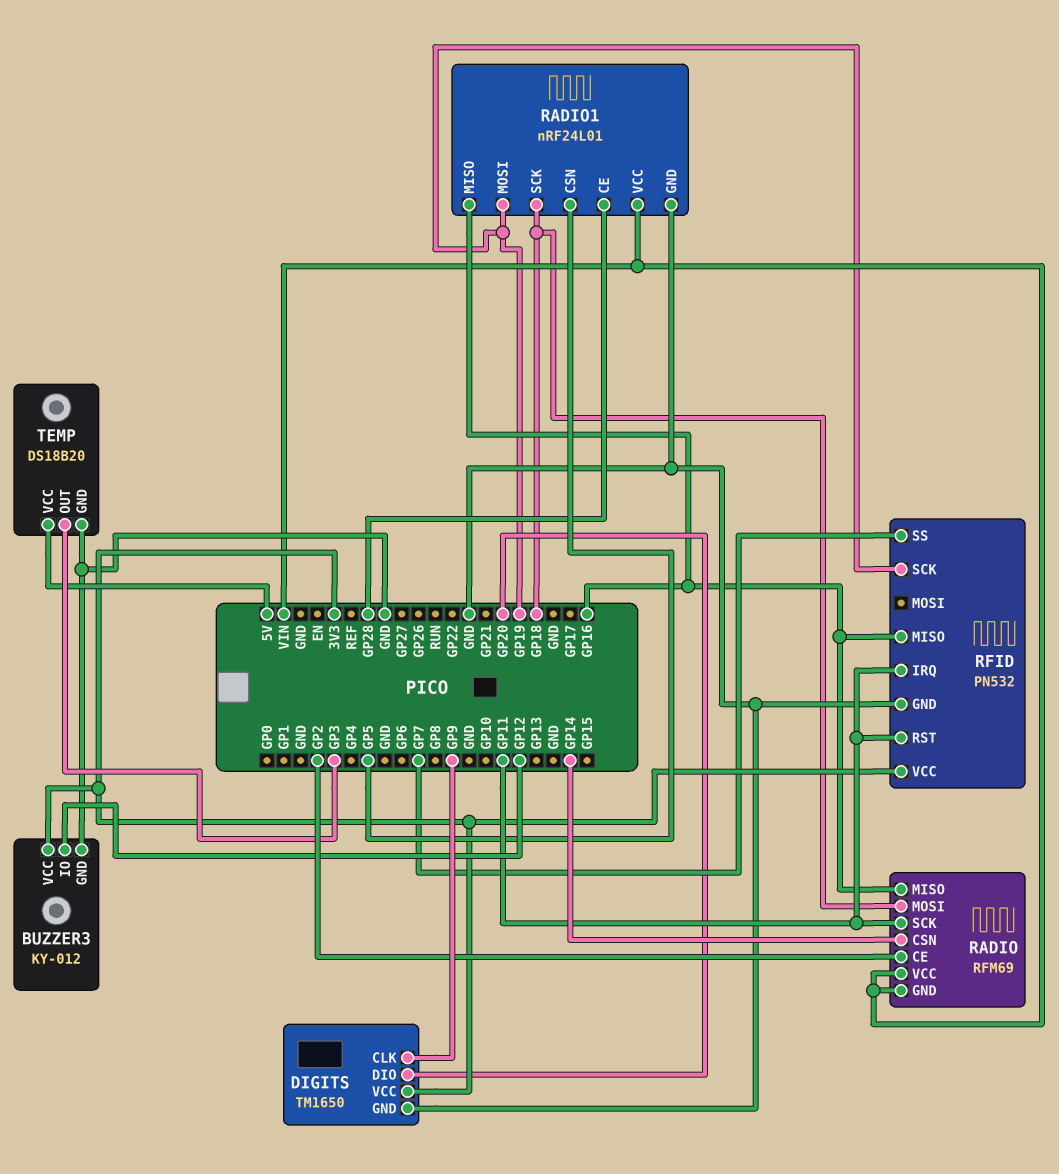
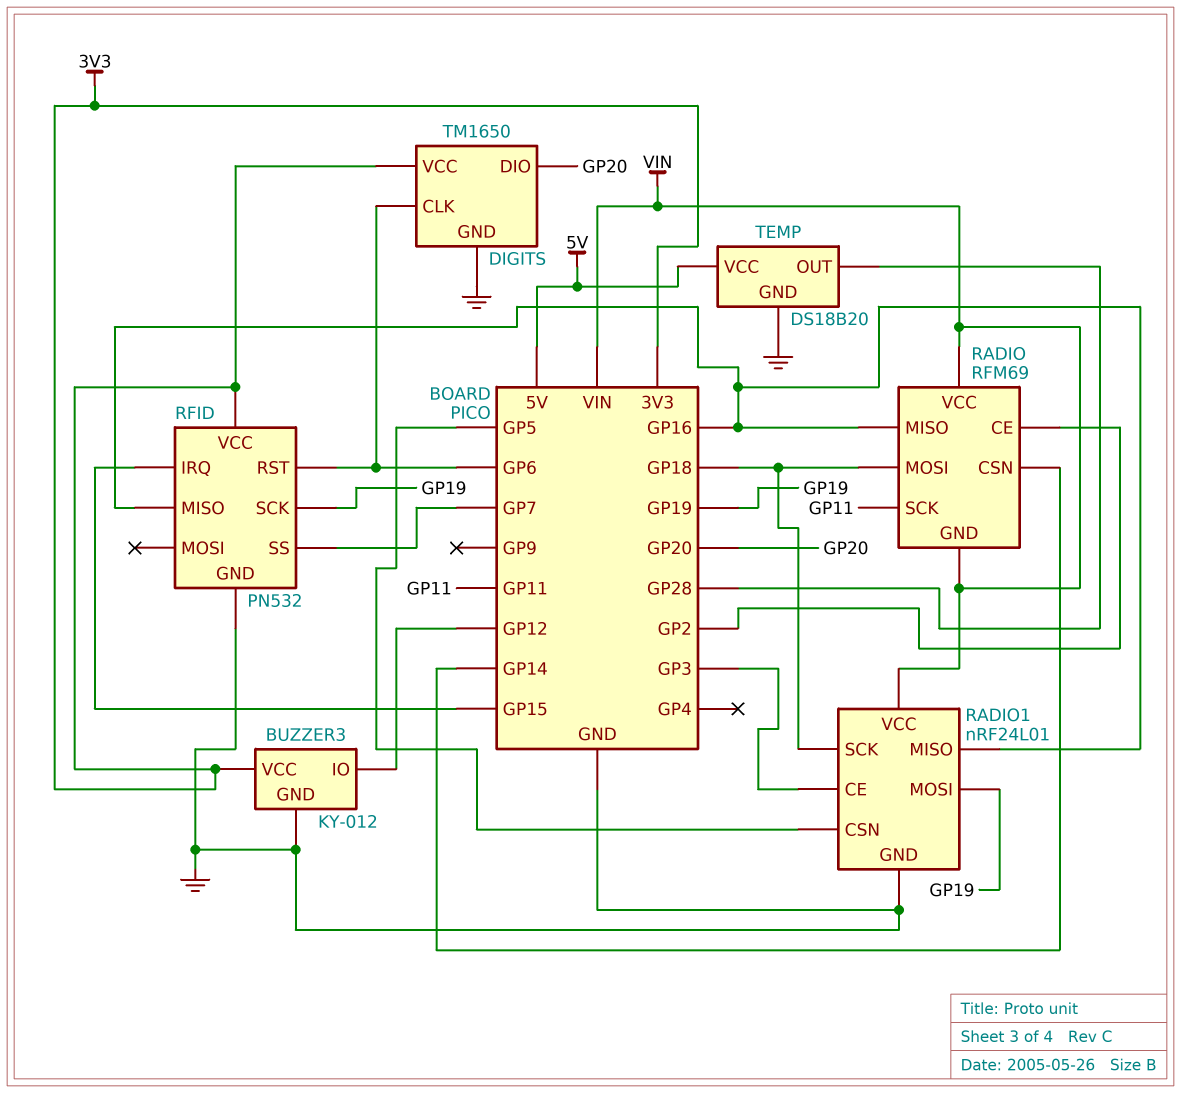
DIGITS pin CLK: GP9 -> GP6
RADIO1 pin CE: GP28 -> GP3
RFID pin IRQ: GP11 -> GP15
RFID pin RST: GP11 -> GP6
TEMP pin OUT: GP3 -> GP28

